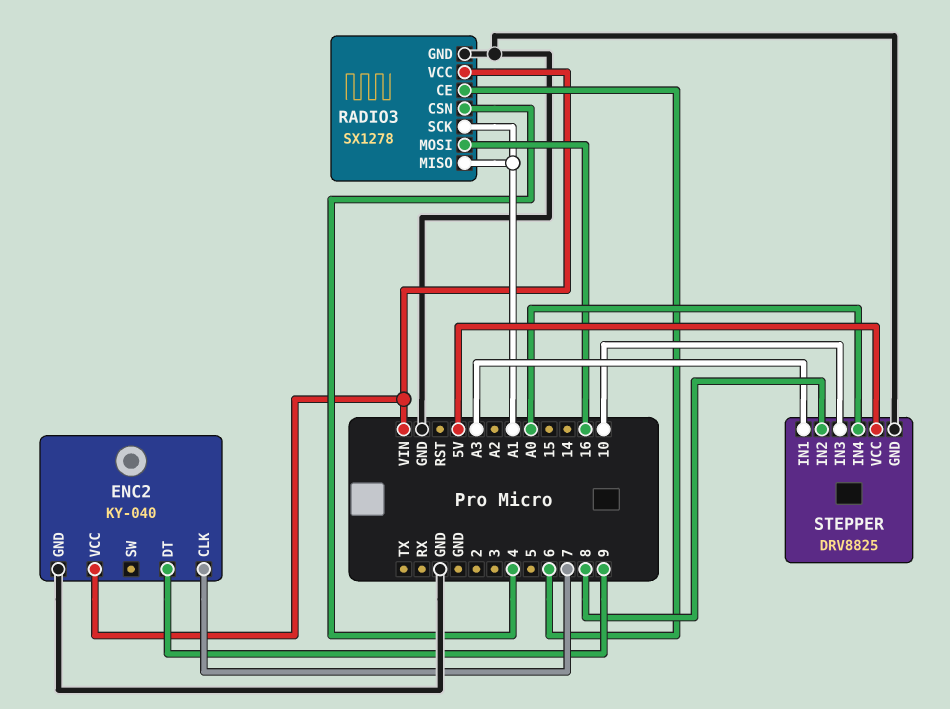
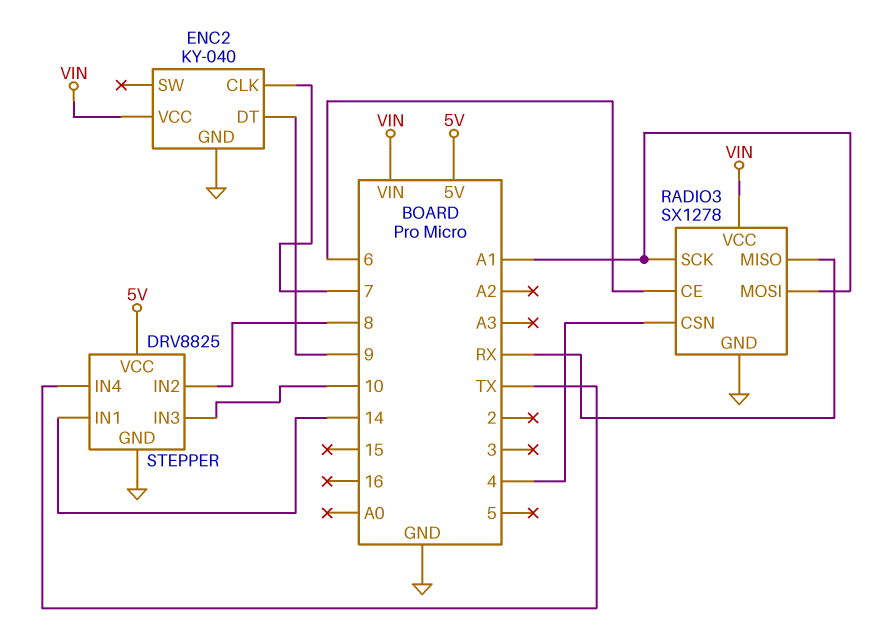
RADIO3 pin MISO: A1 -> RX
RADIO3 pin MOSI: 16 -> A1
STEPPER pin IN1: A3 -> 14
STEPPER pin IN4: A0 -> TX

